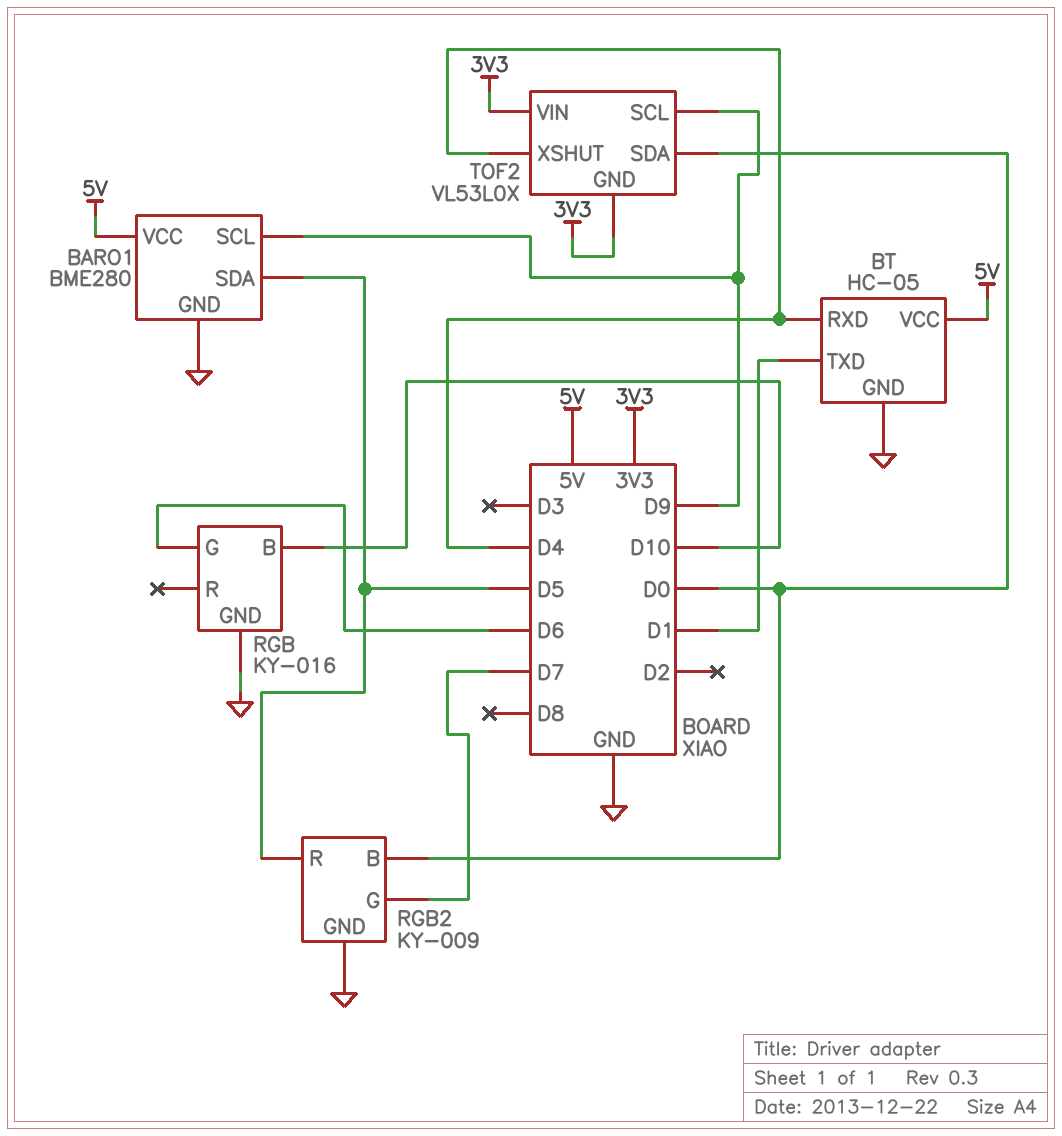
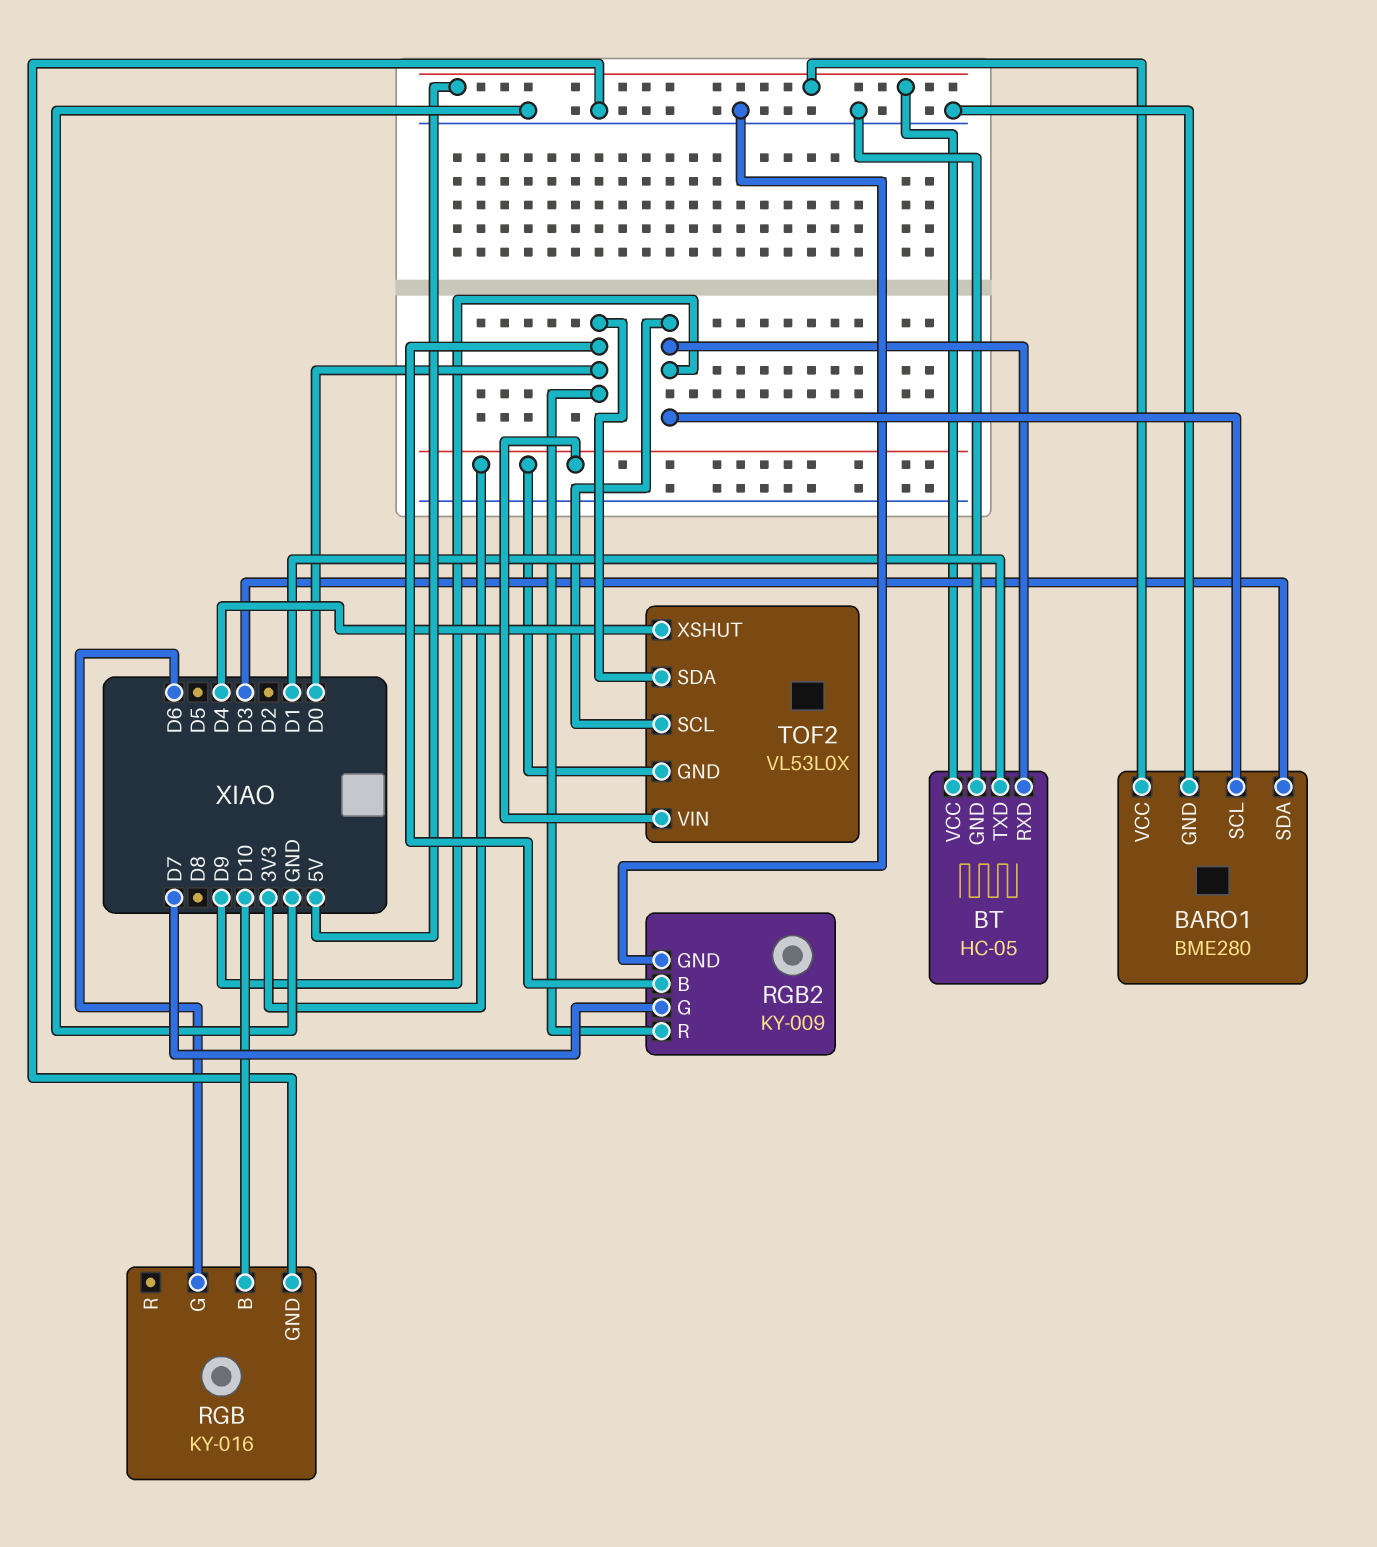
BARO1 pin SDA: D5 -> D3
BT pin RXD: D4 -> D9
RGB2 pin R: D5 -> D0

